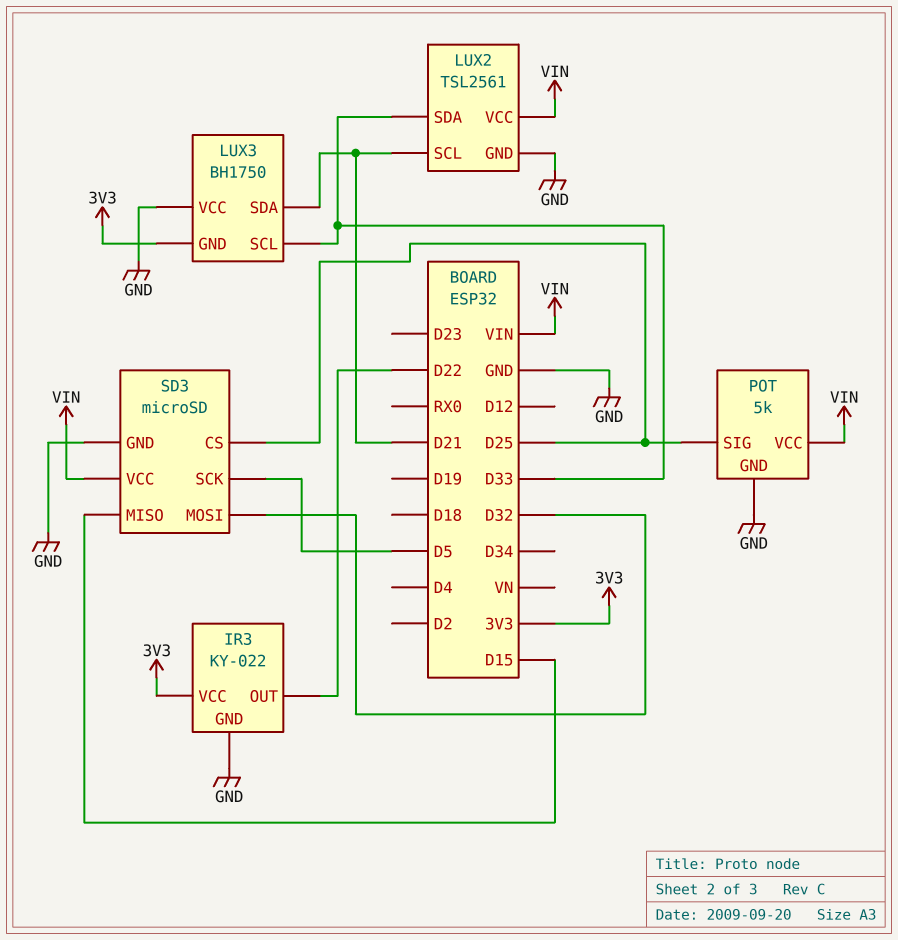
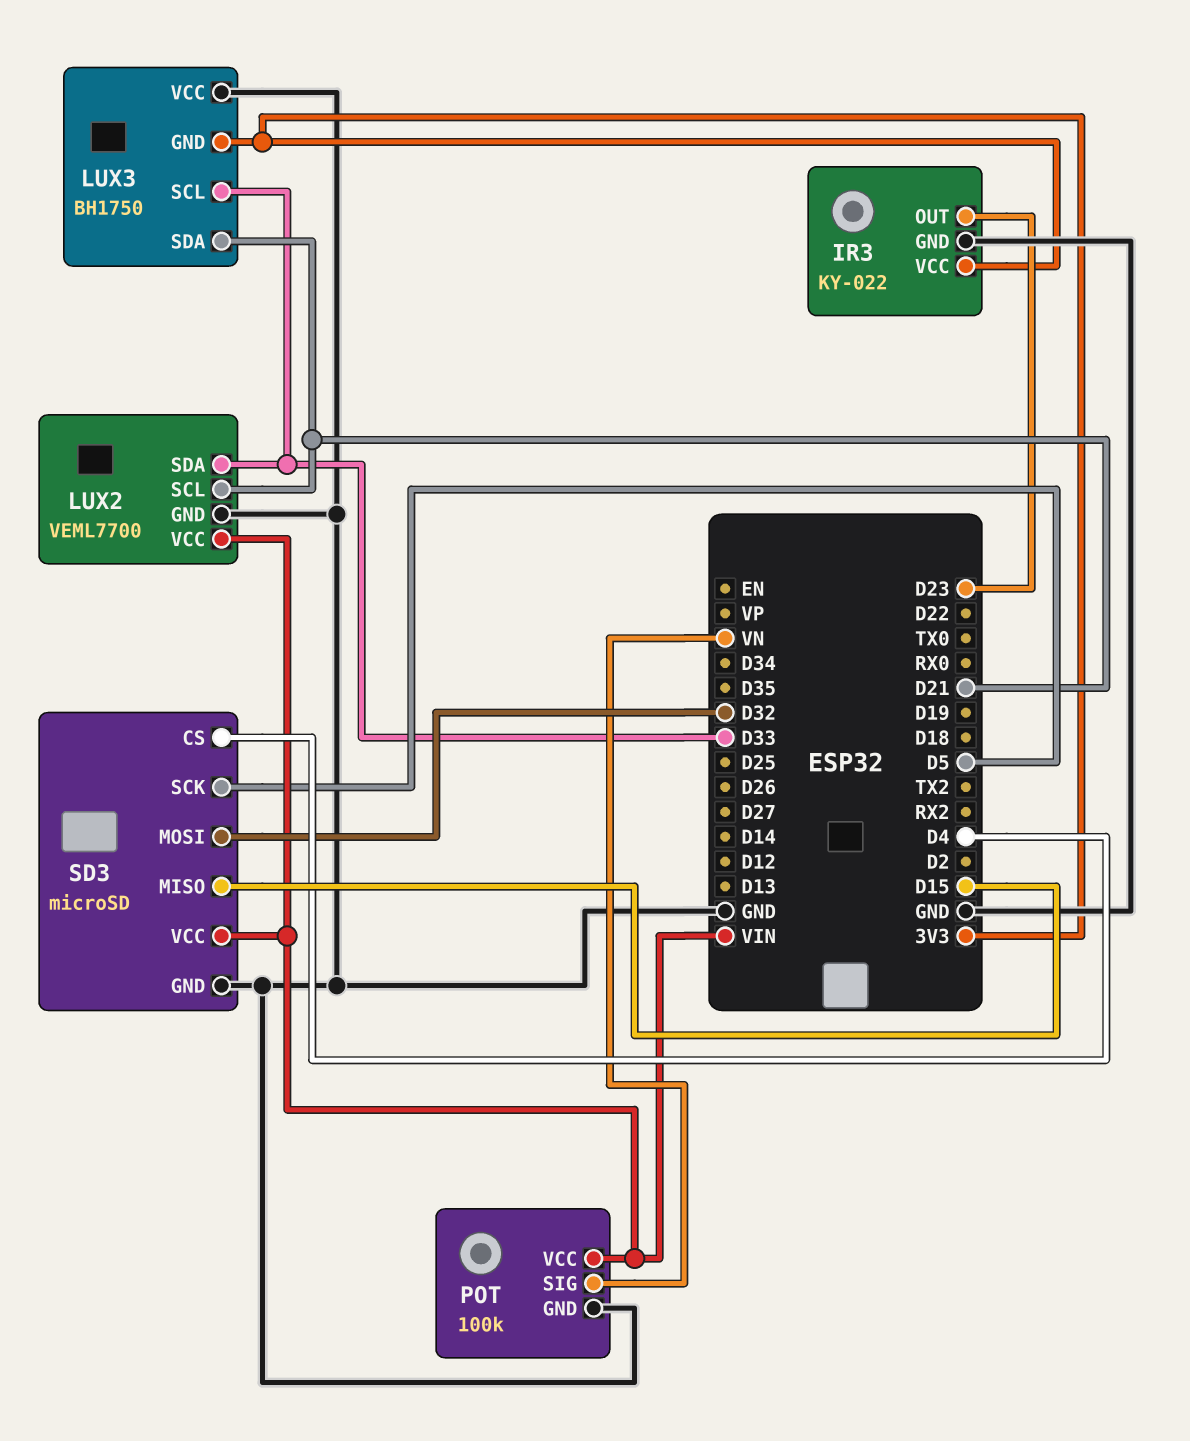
IR3 pin OUT: D22 -> D23
LUX2: TSL2561 -> VEML7700
POT: 5k -> 100k
POT pin SIG: D25 -> VN
SD3 pin CS: D25 -> D4

